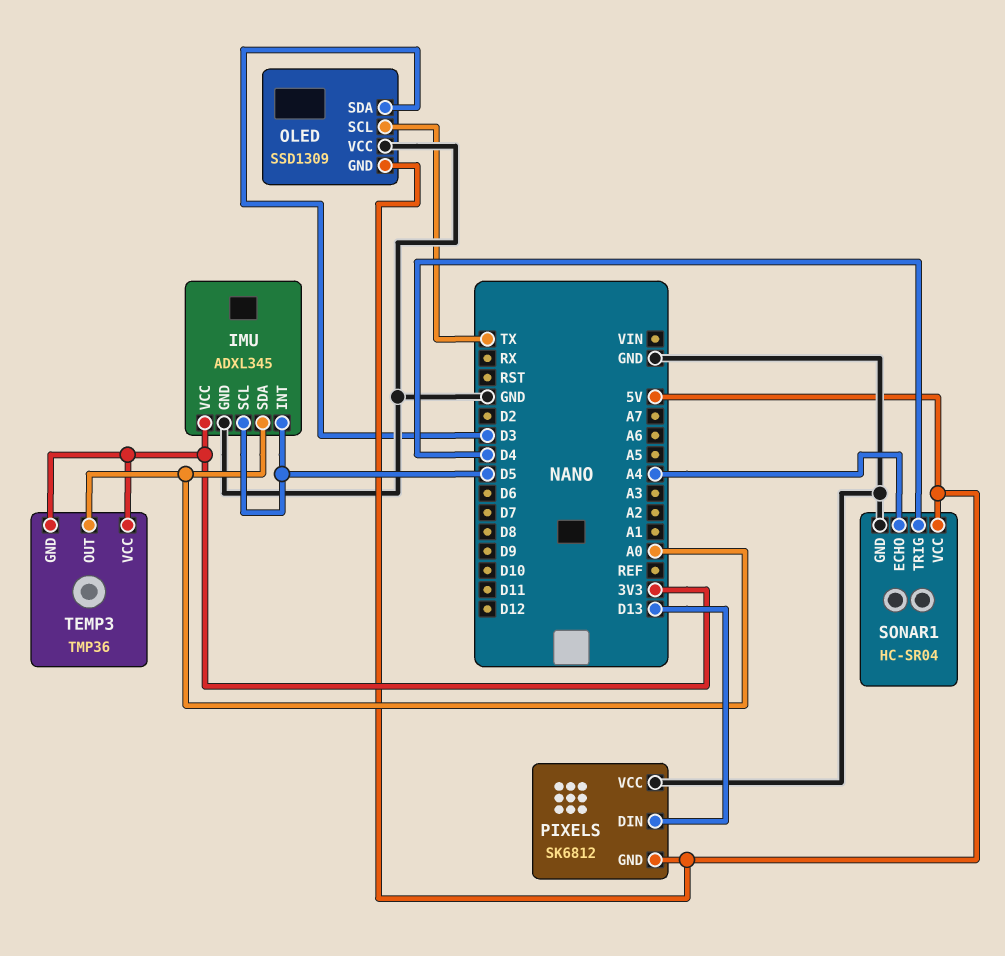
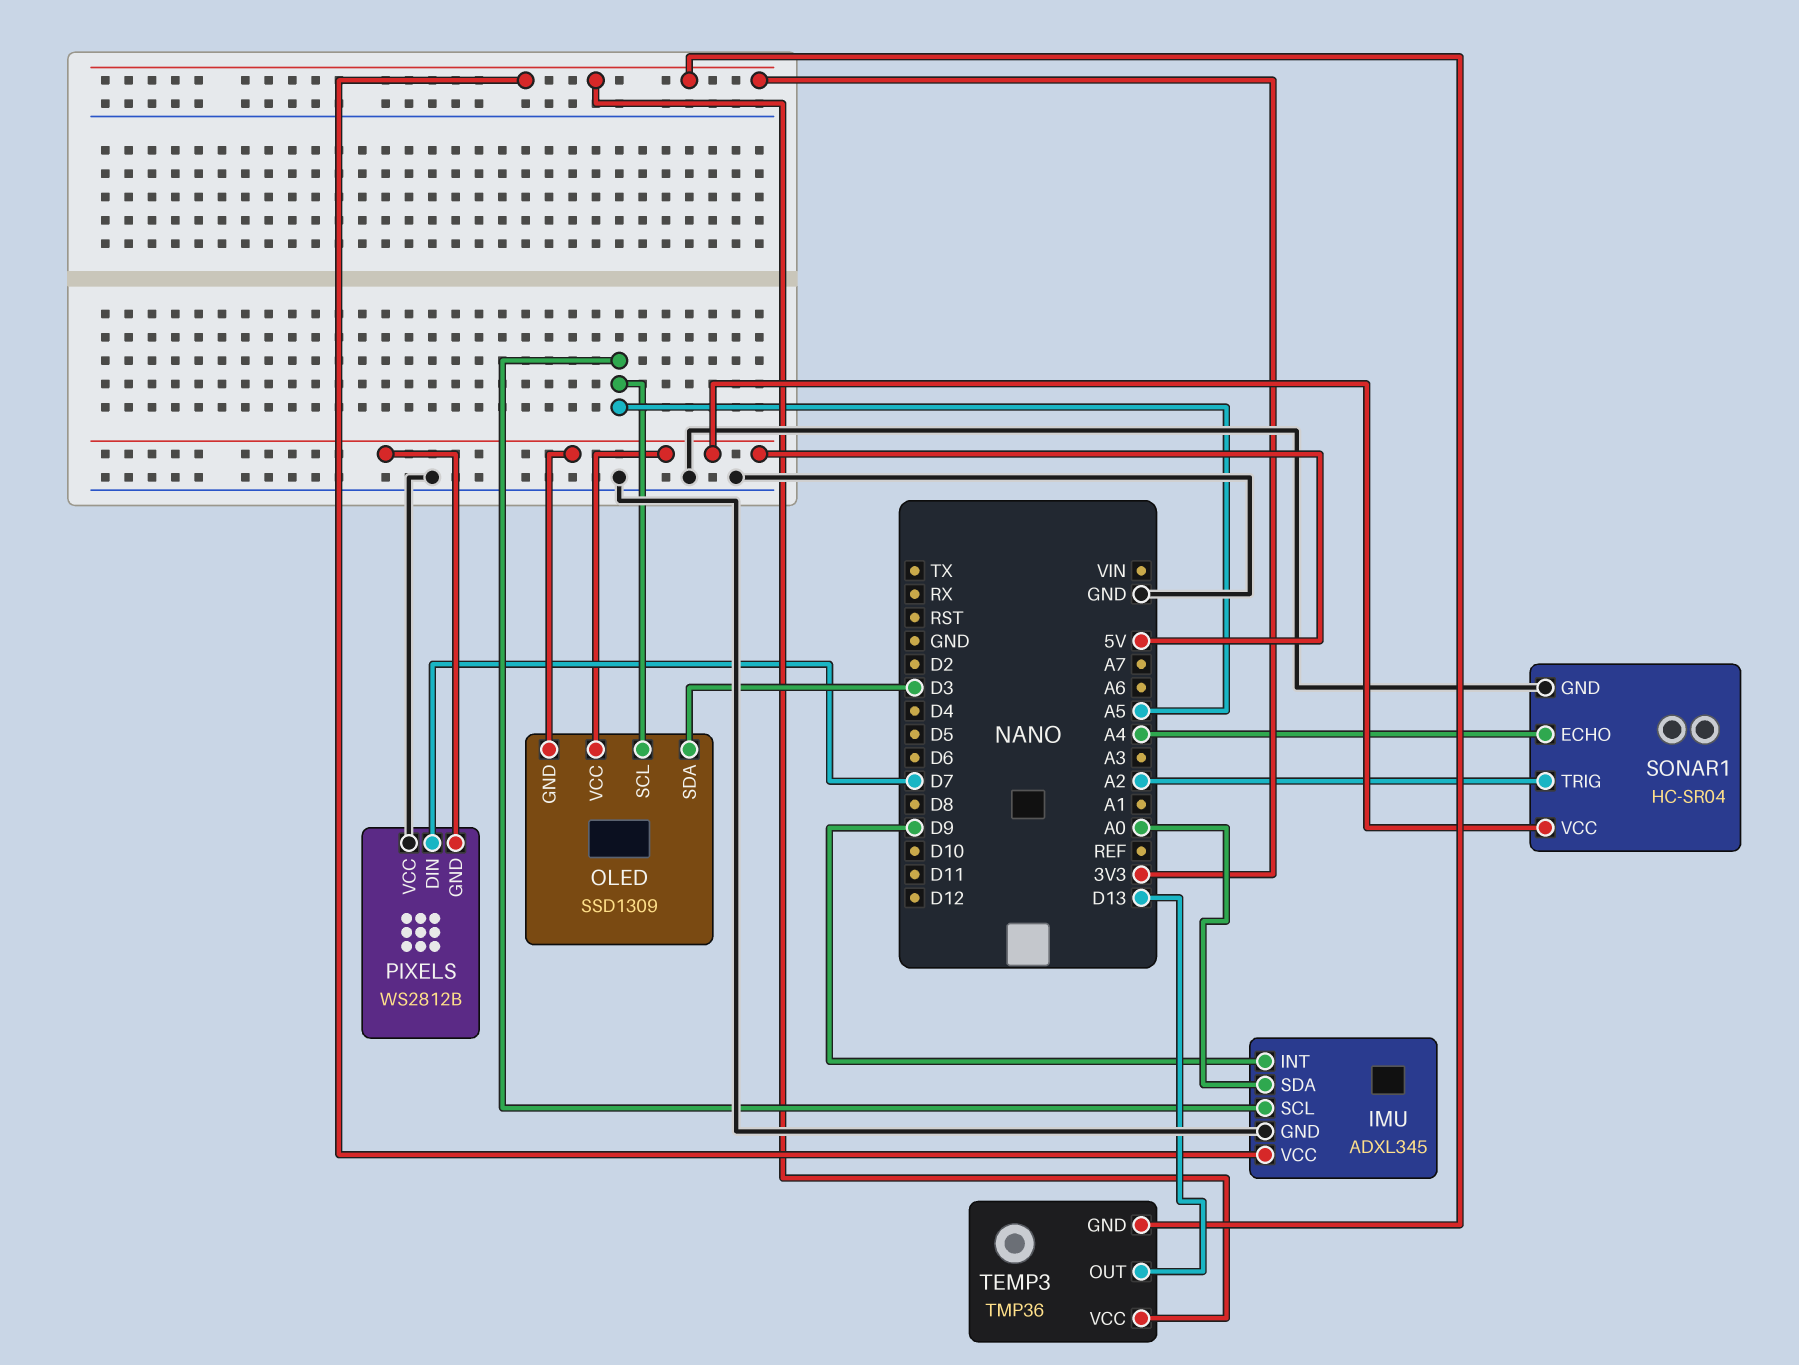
IMU pin INT: D5 -> D9
IMU pin SCL: D5 -> A5
OLED pin SCL: TX -> A5
OLED pin VCC: GND -> 5V
PIXELS: SK6812 -> WS2812B
PIXELS pin DIN: D13 -> D7
SONAR1 pin TRIG: D4 -> A2
TEMP3 pin OUT: A0 -> D13

